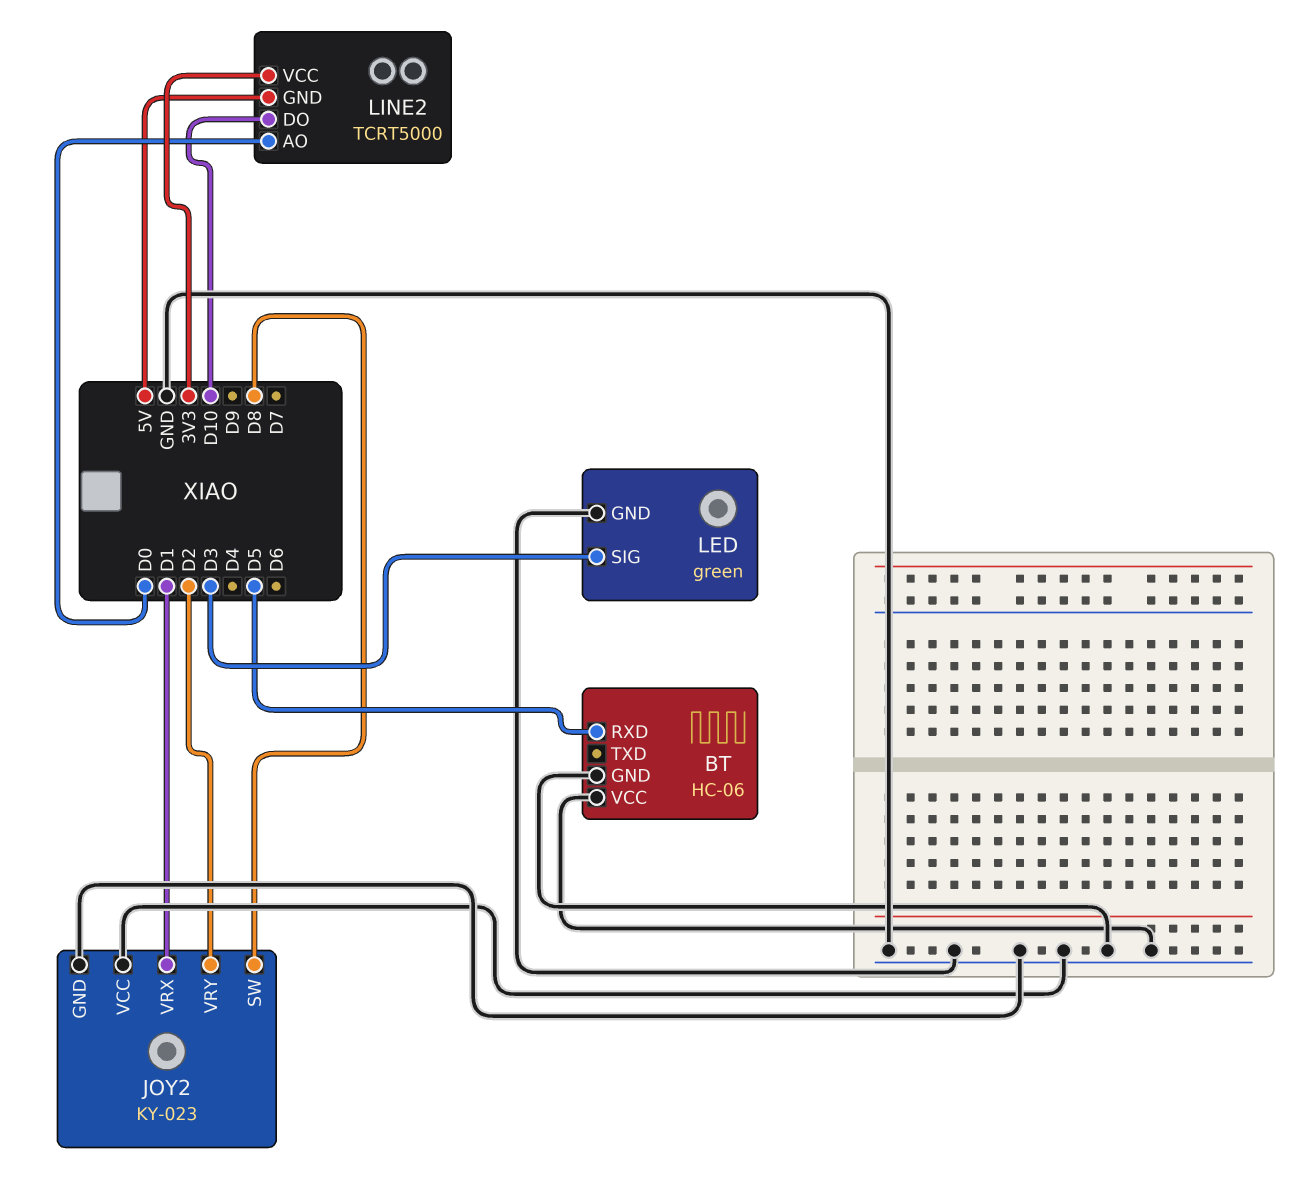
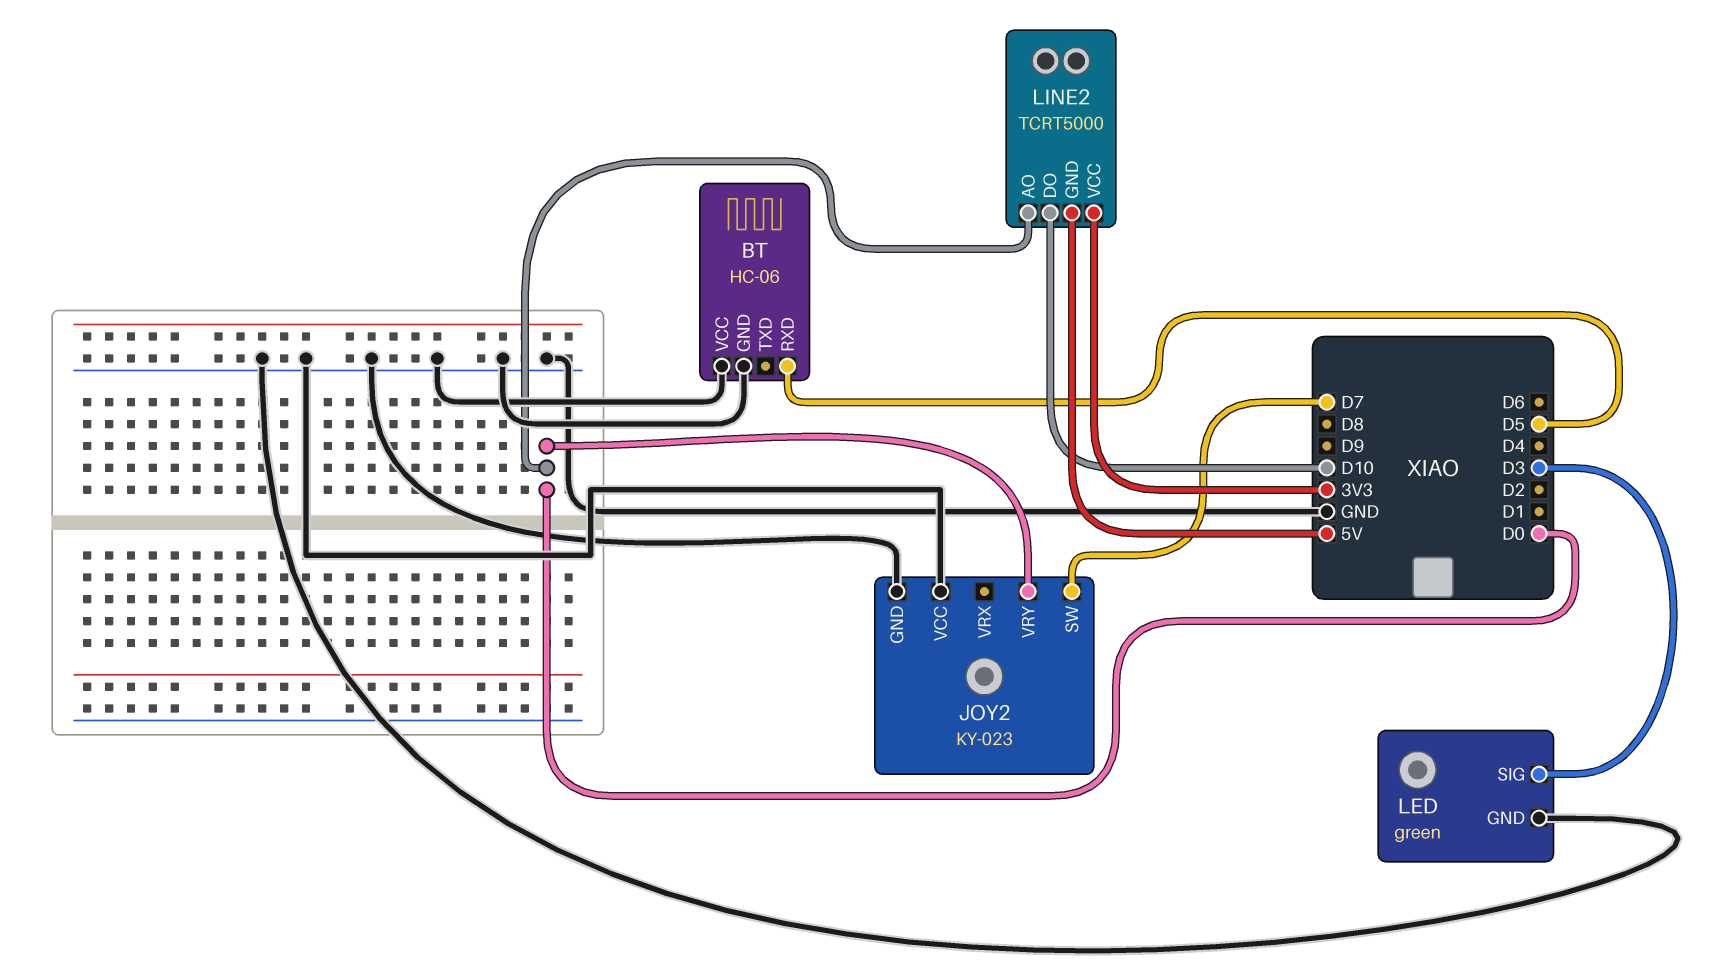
JOY2 pin SW: D8 -> D7
JOY2 pin VRX: D1 -> none
JOY2 pin VRY: D2 -> D0

